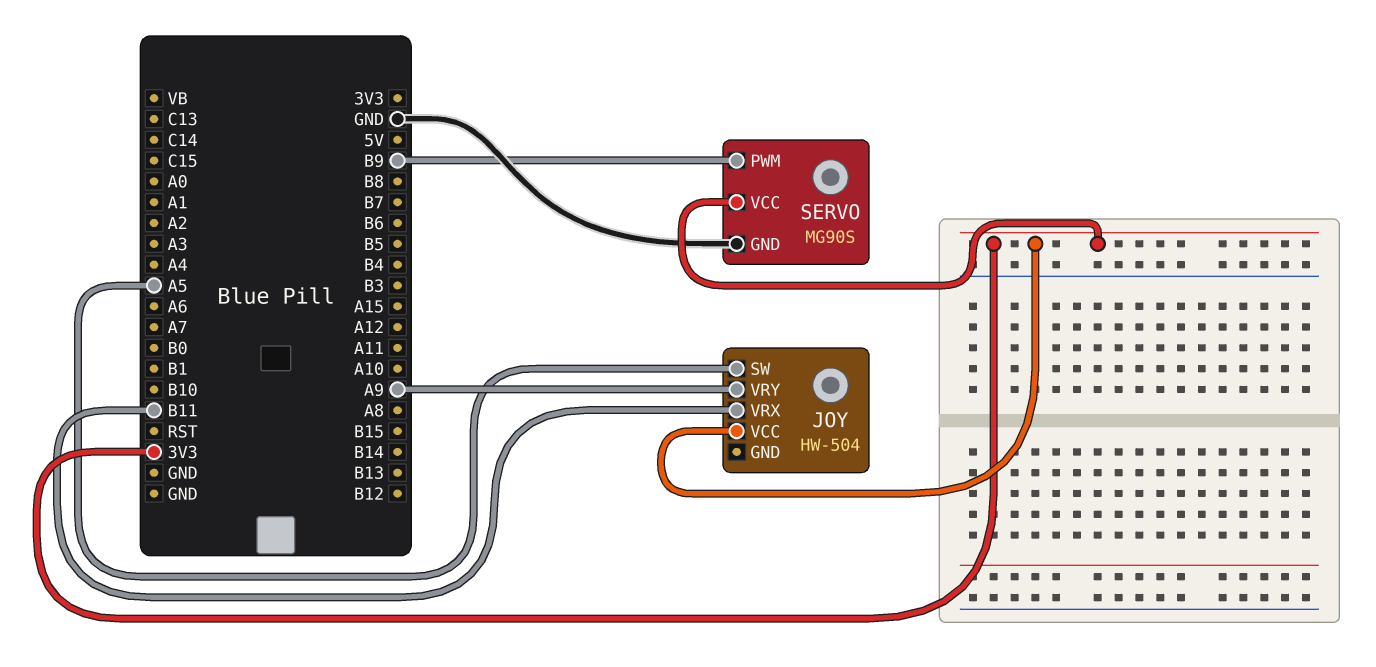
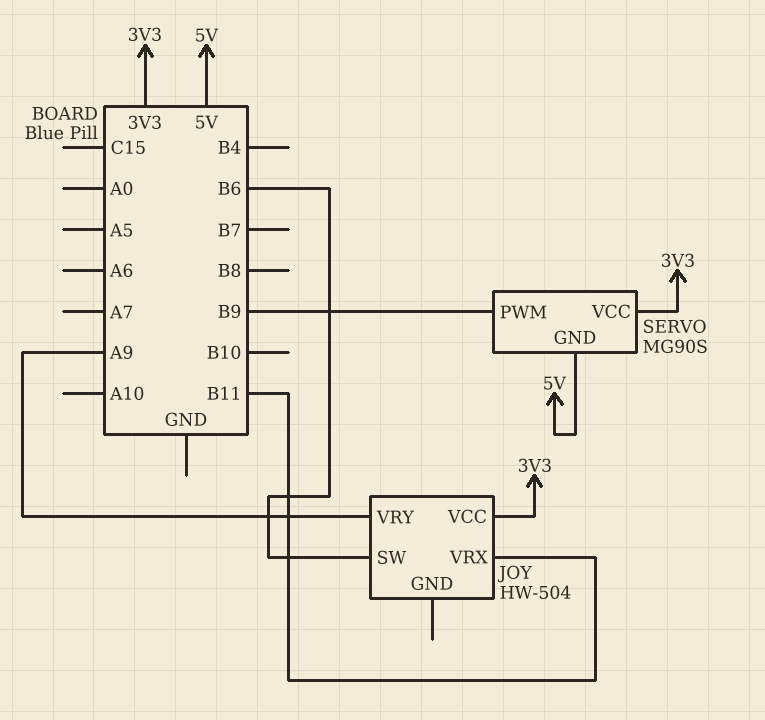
JOY pin SW: A5 -> B6
SERVO pin GND: GND -> 5V

